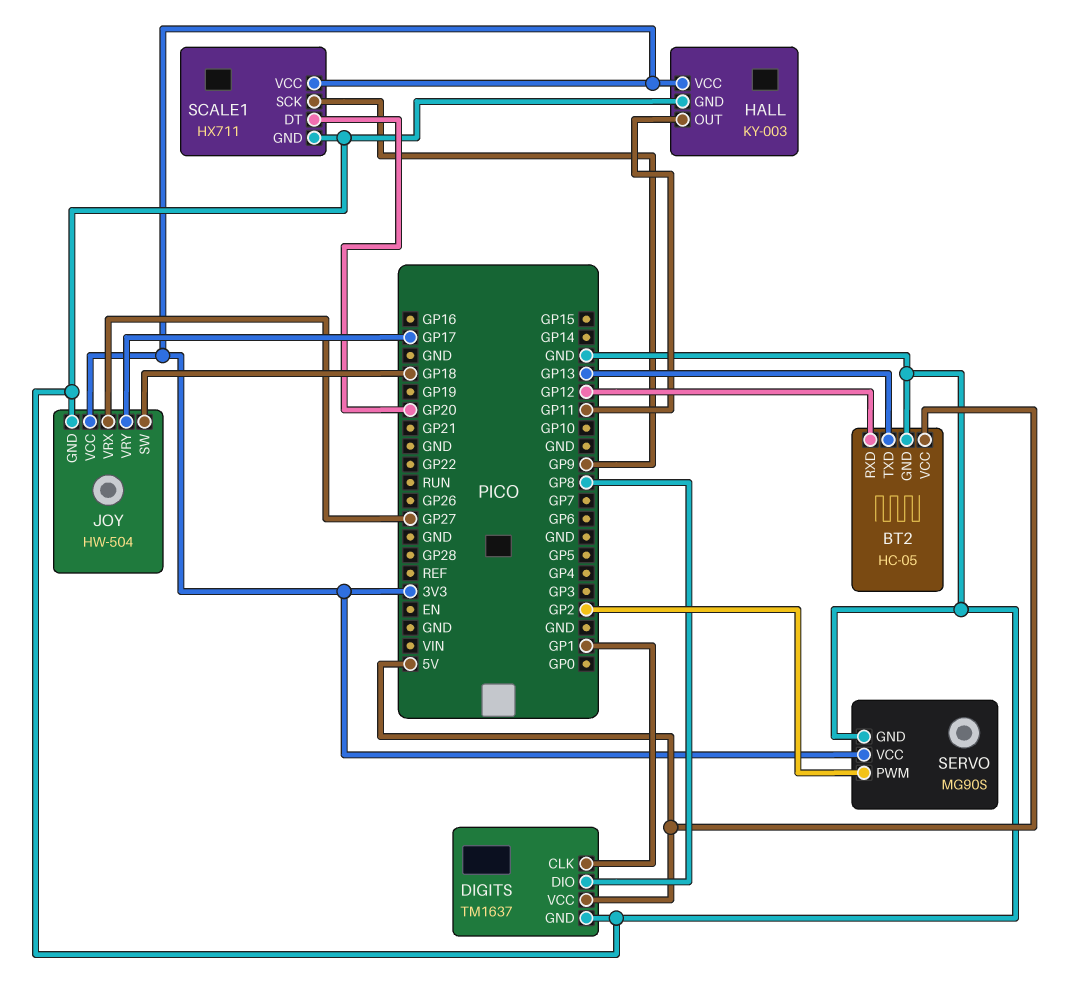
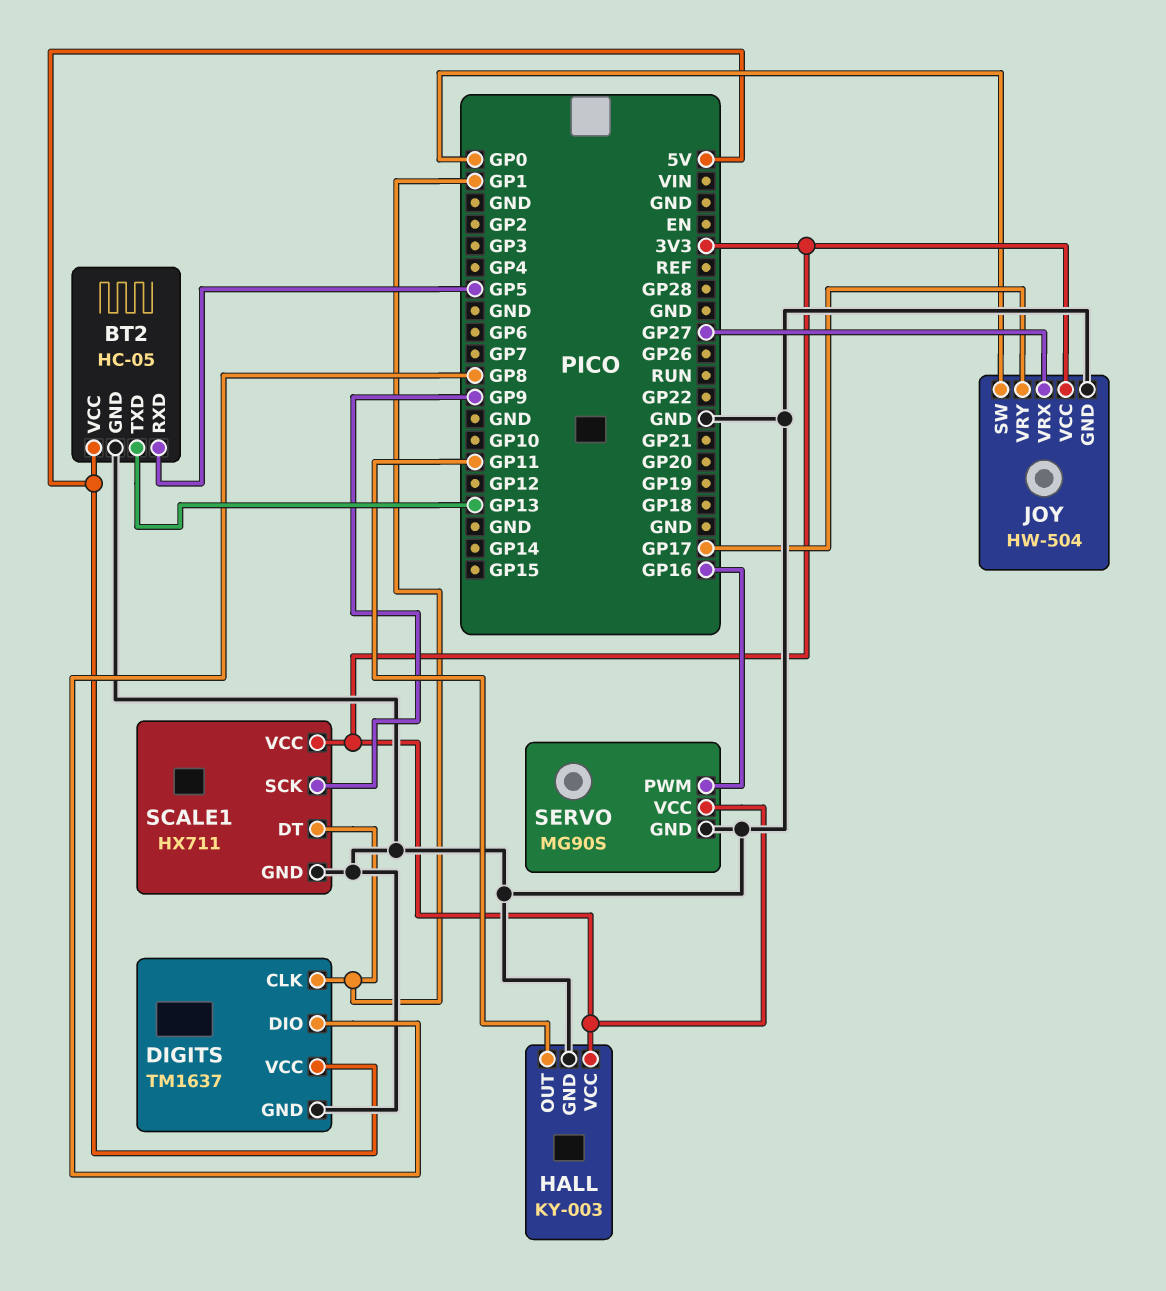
BT2 pin RXD: GP12 -> GP5
JOY pin SW: GP18 -> GP0
SCALE1 pin DT: GP20 -> GP1
SERVO pin PWM: GP2 -> GP16

